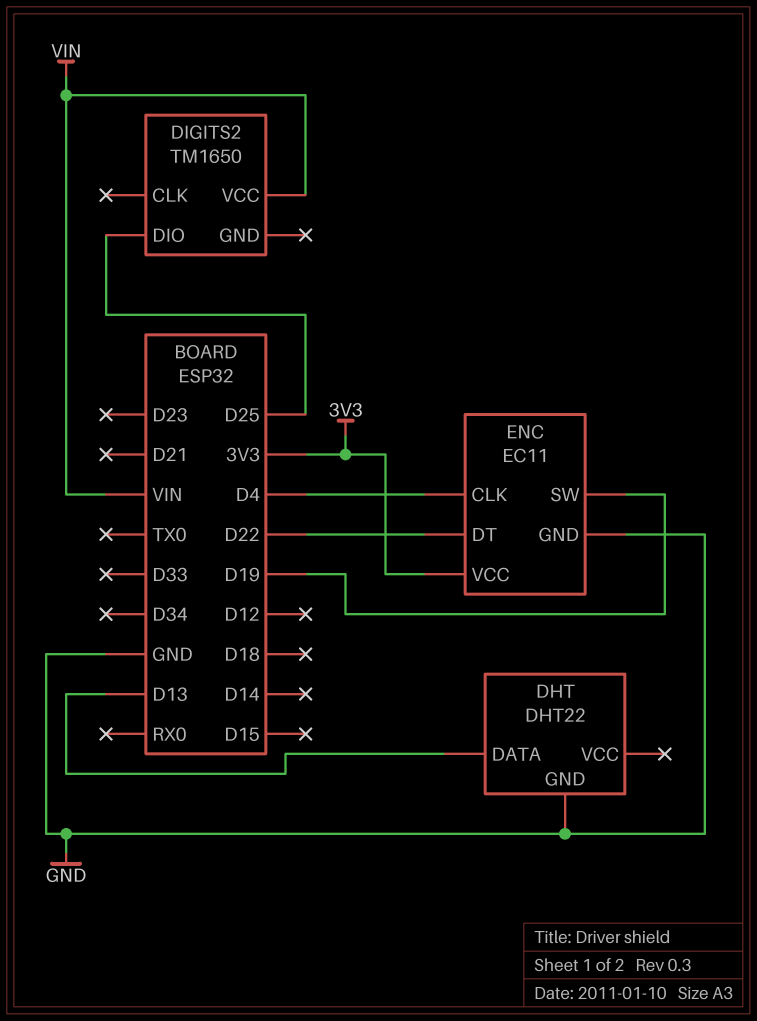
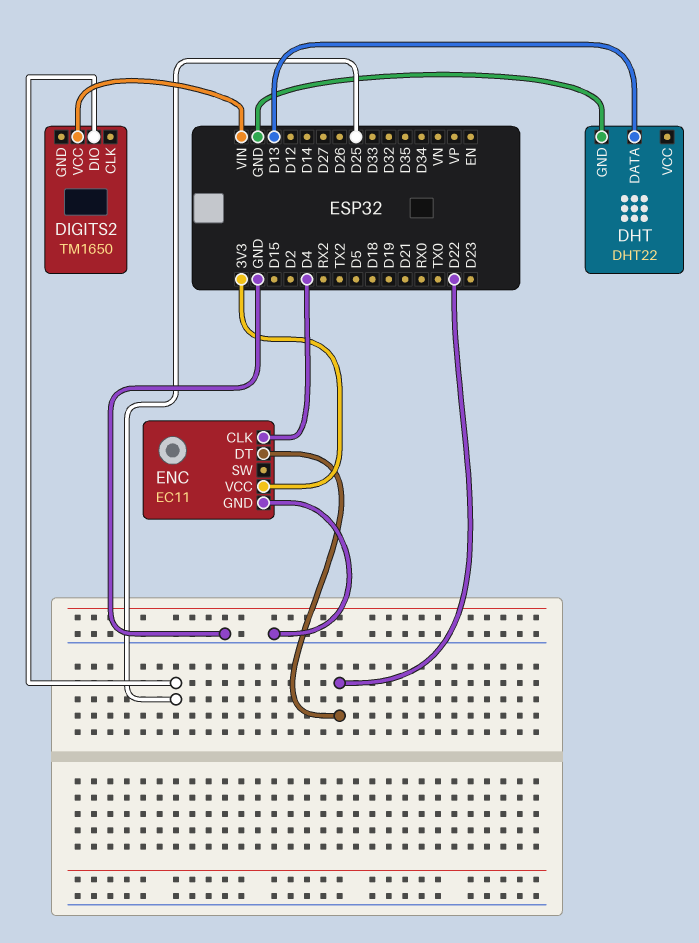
ENC pin SW: D19 -> none

